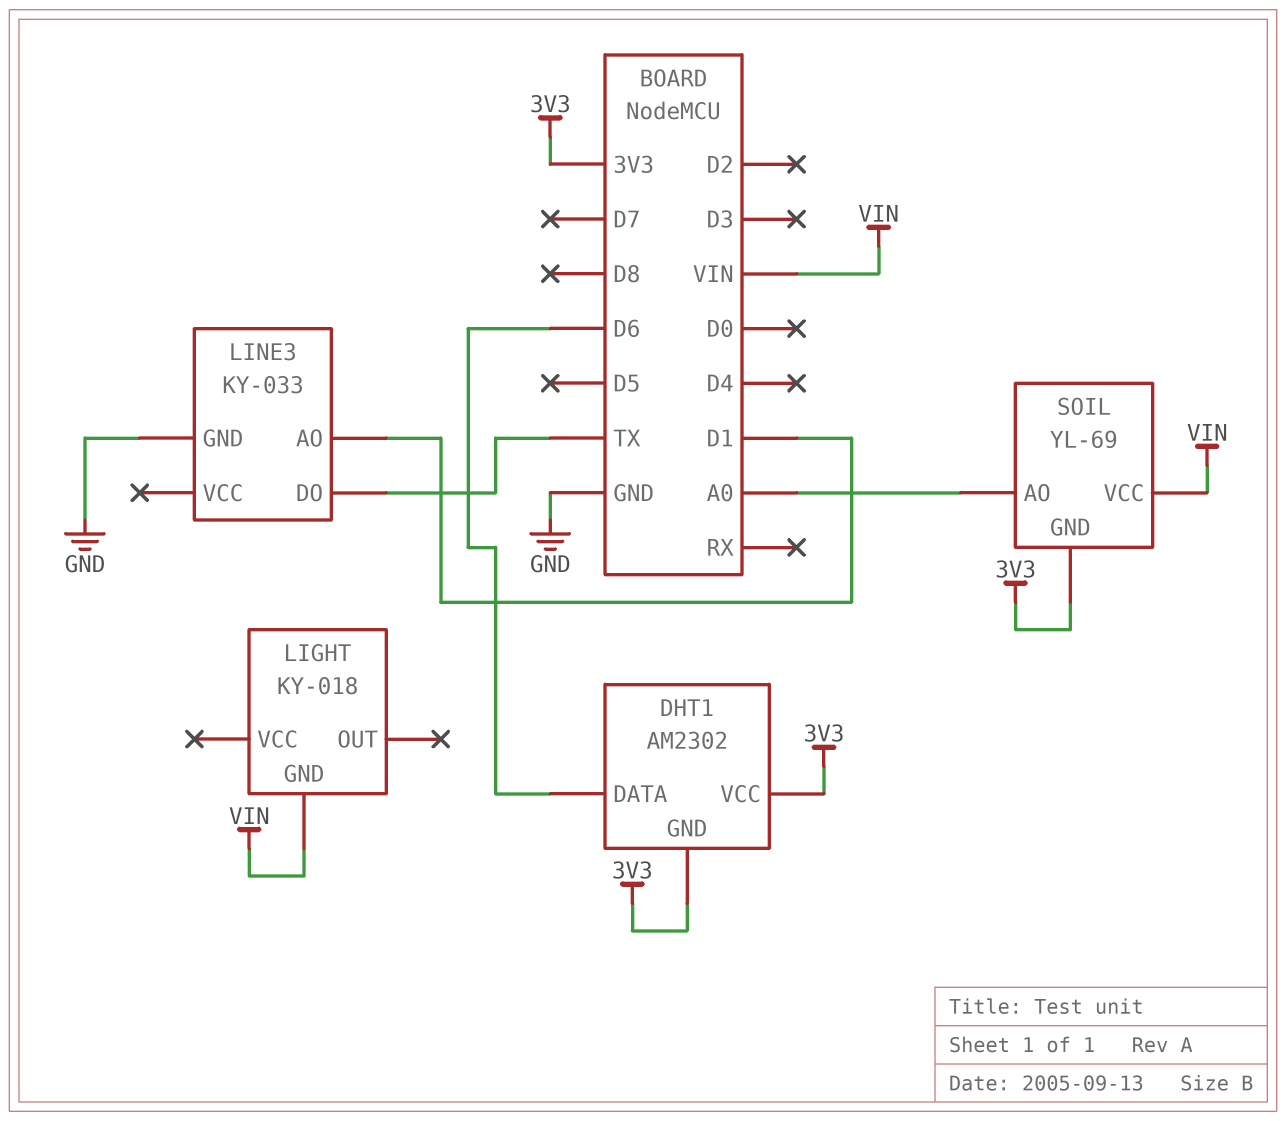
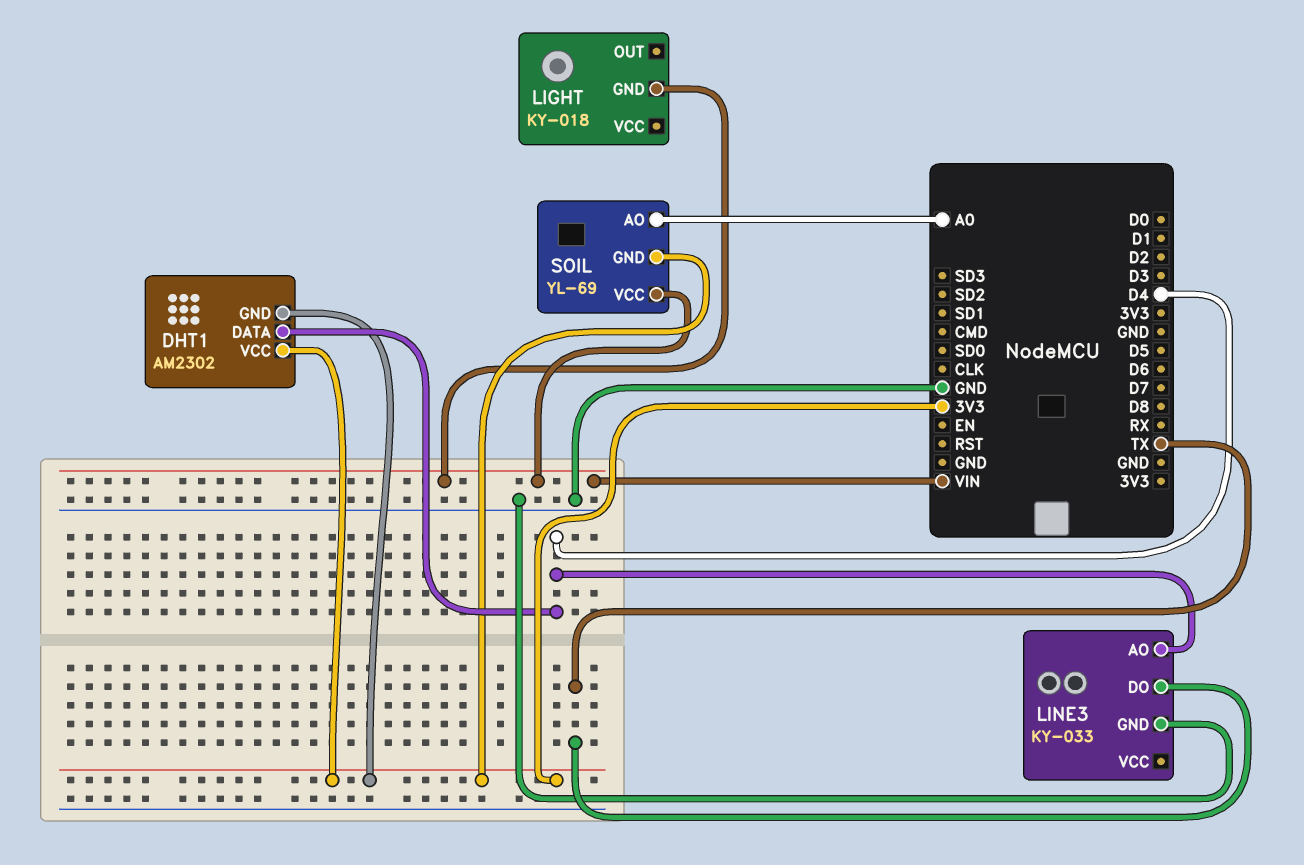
DHT1 pin DATA: D6 -> D4
LINE3 pin AO: D1 -> D4

